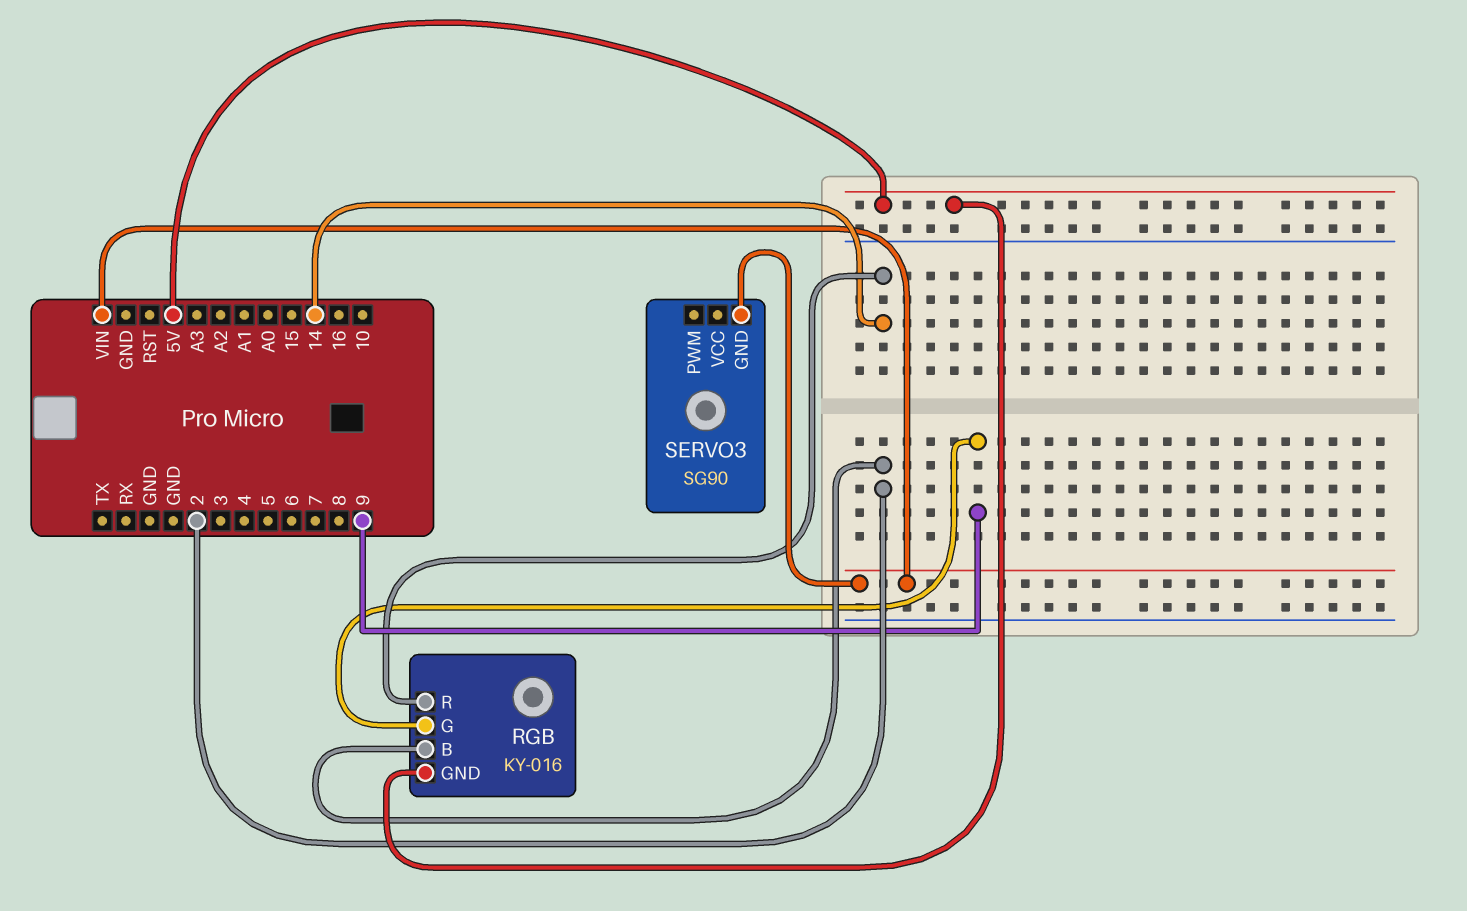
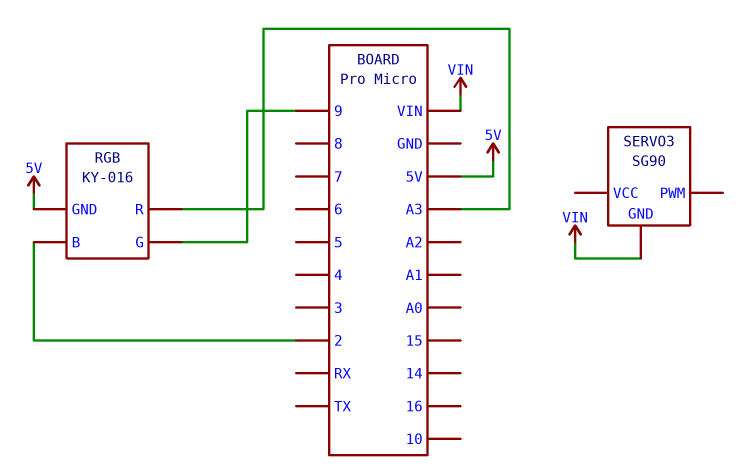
RGB pin R: 14 -> A3

